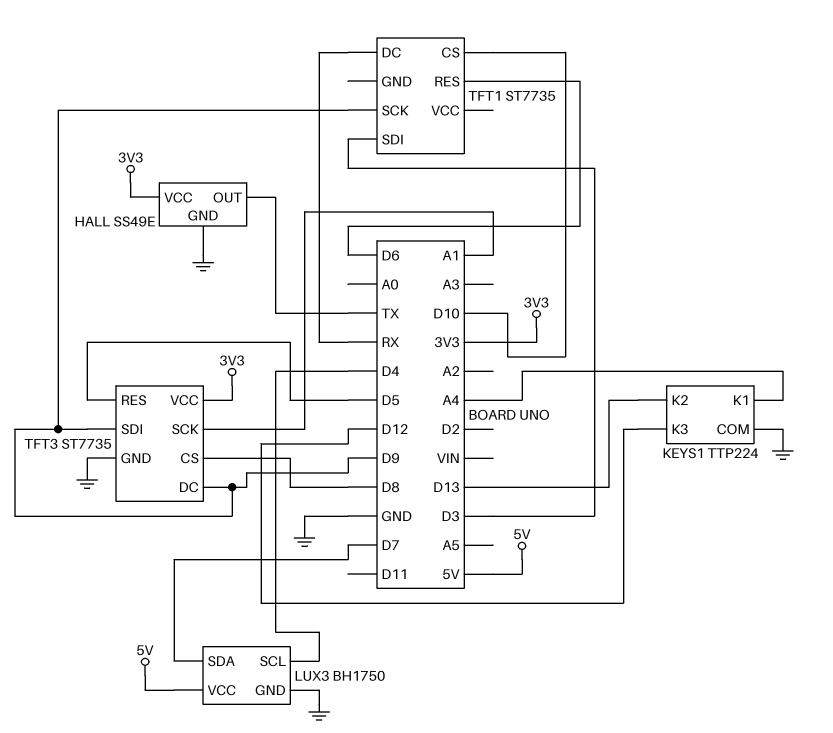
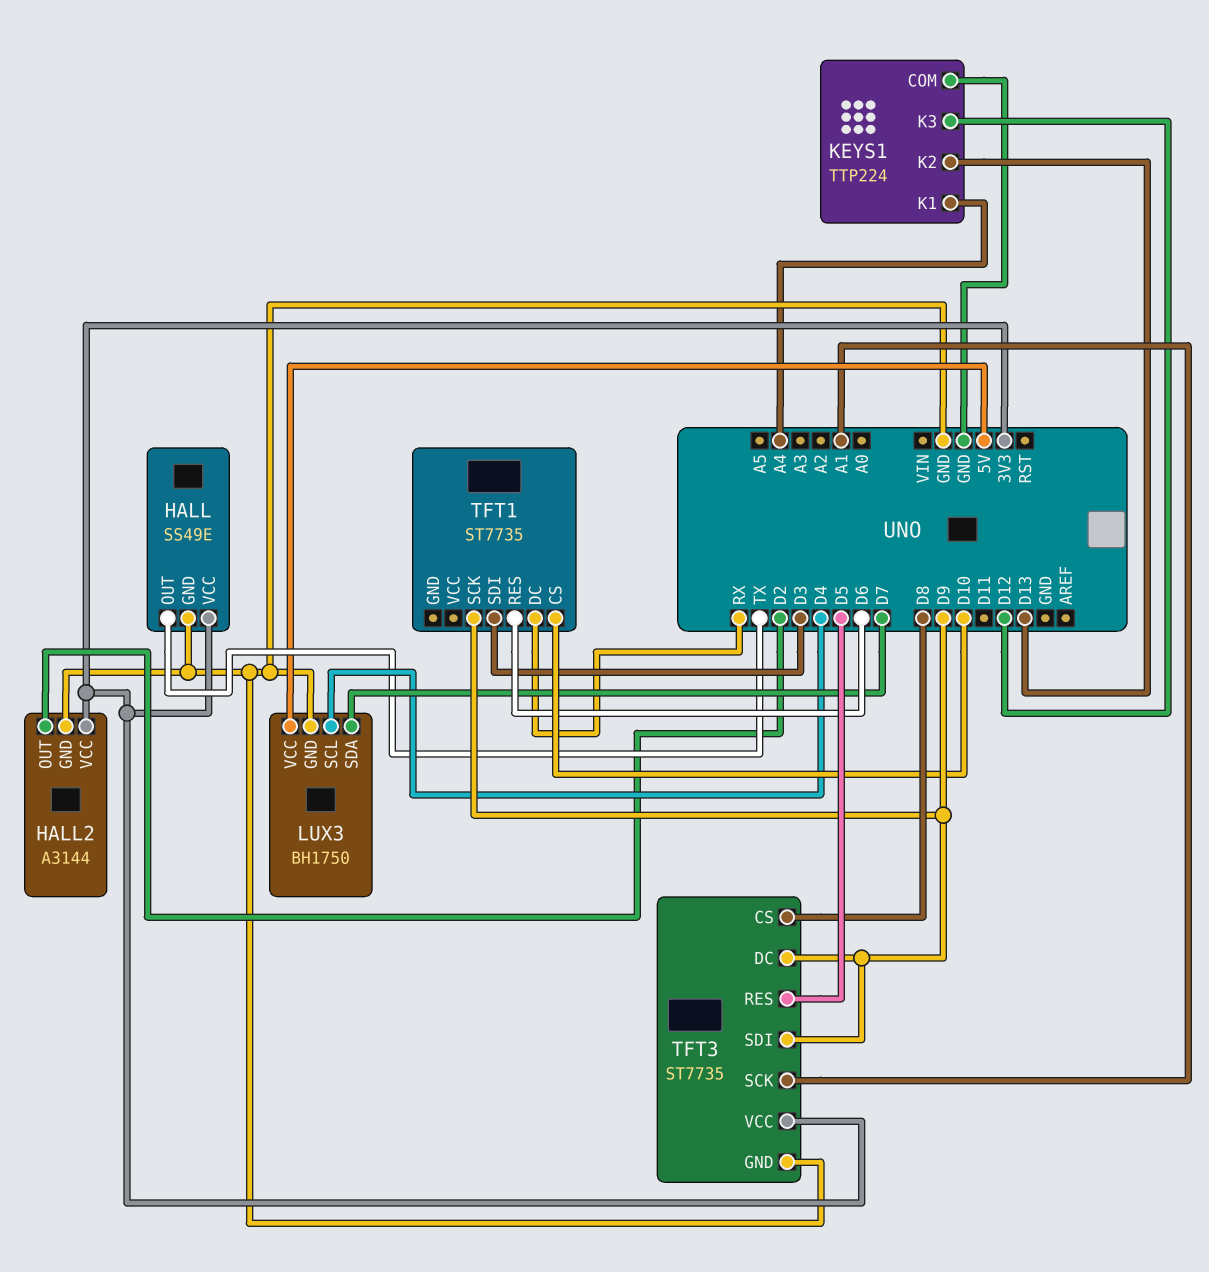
HALL2: none -> A3144
HALL2 pin GND: none -> GND
HALL2 pin OUT: none -> D2
HALL2 pin VCC: none -> 3V3

